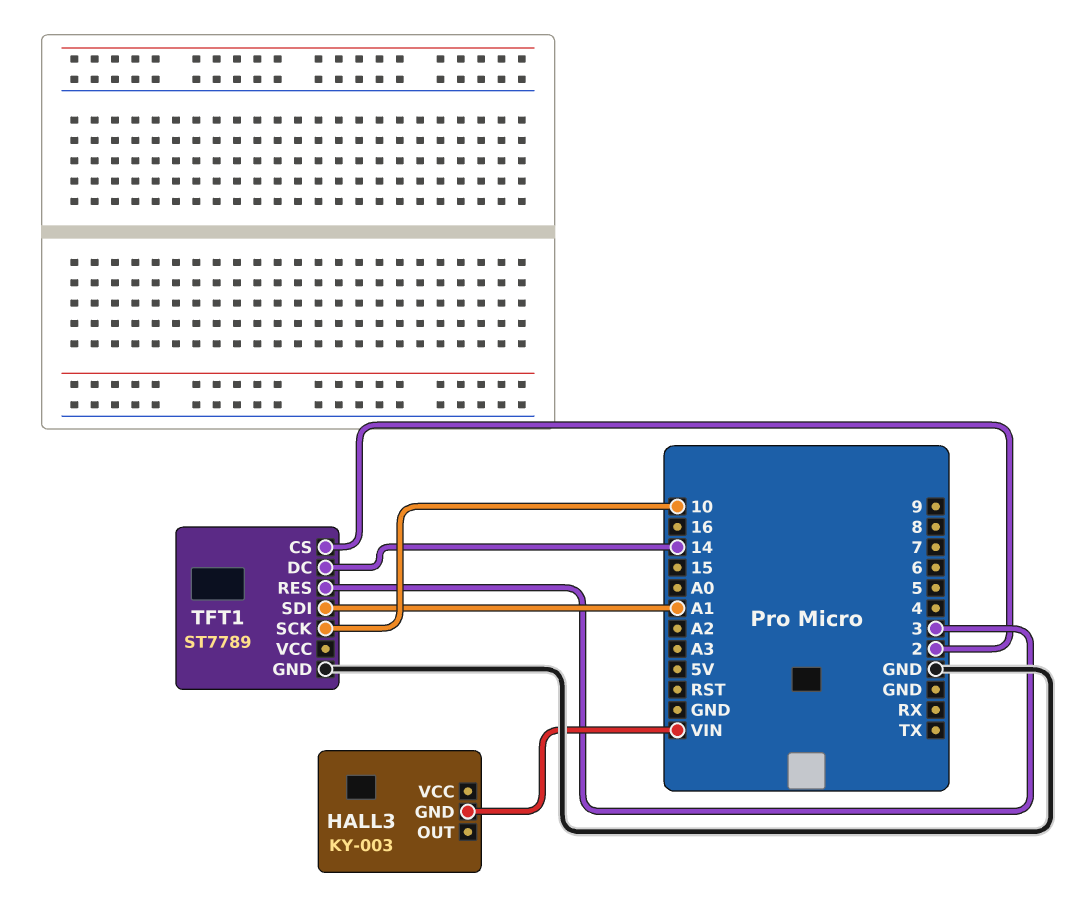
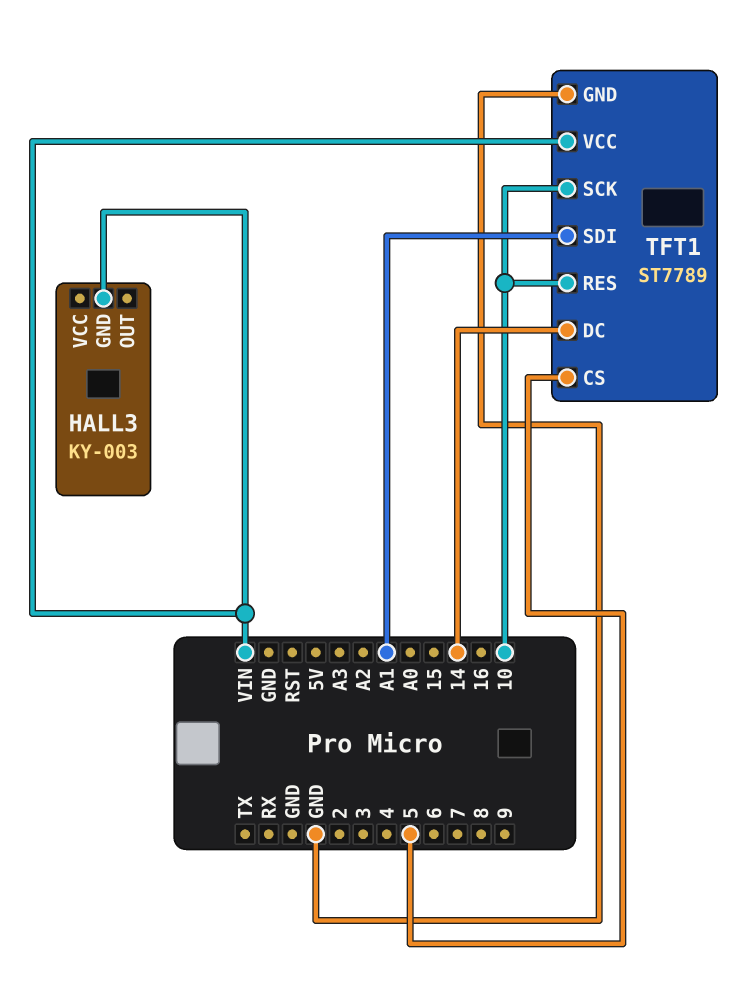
TFT1 pin CS: 2 -> 5
TFT1 pin RES: 3 -> 10
TFT1 pin VCC: none -> VIN

